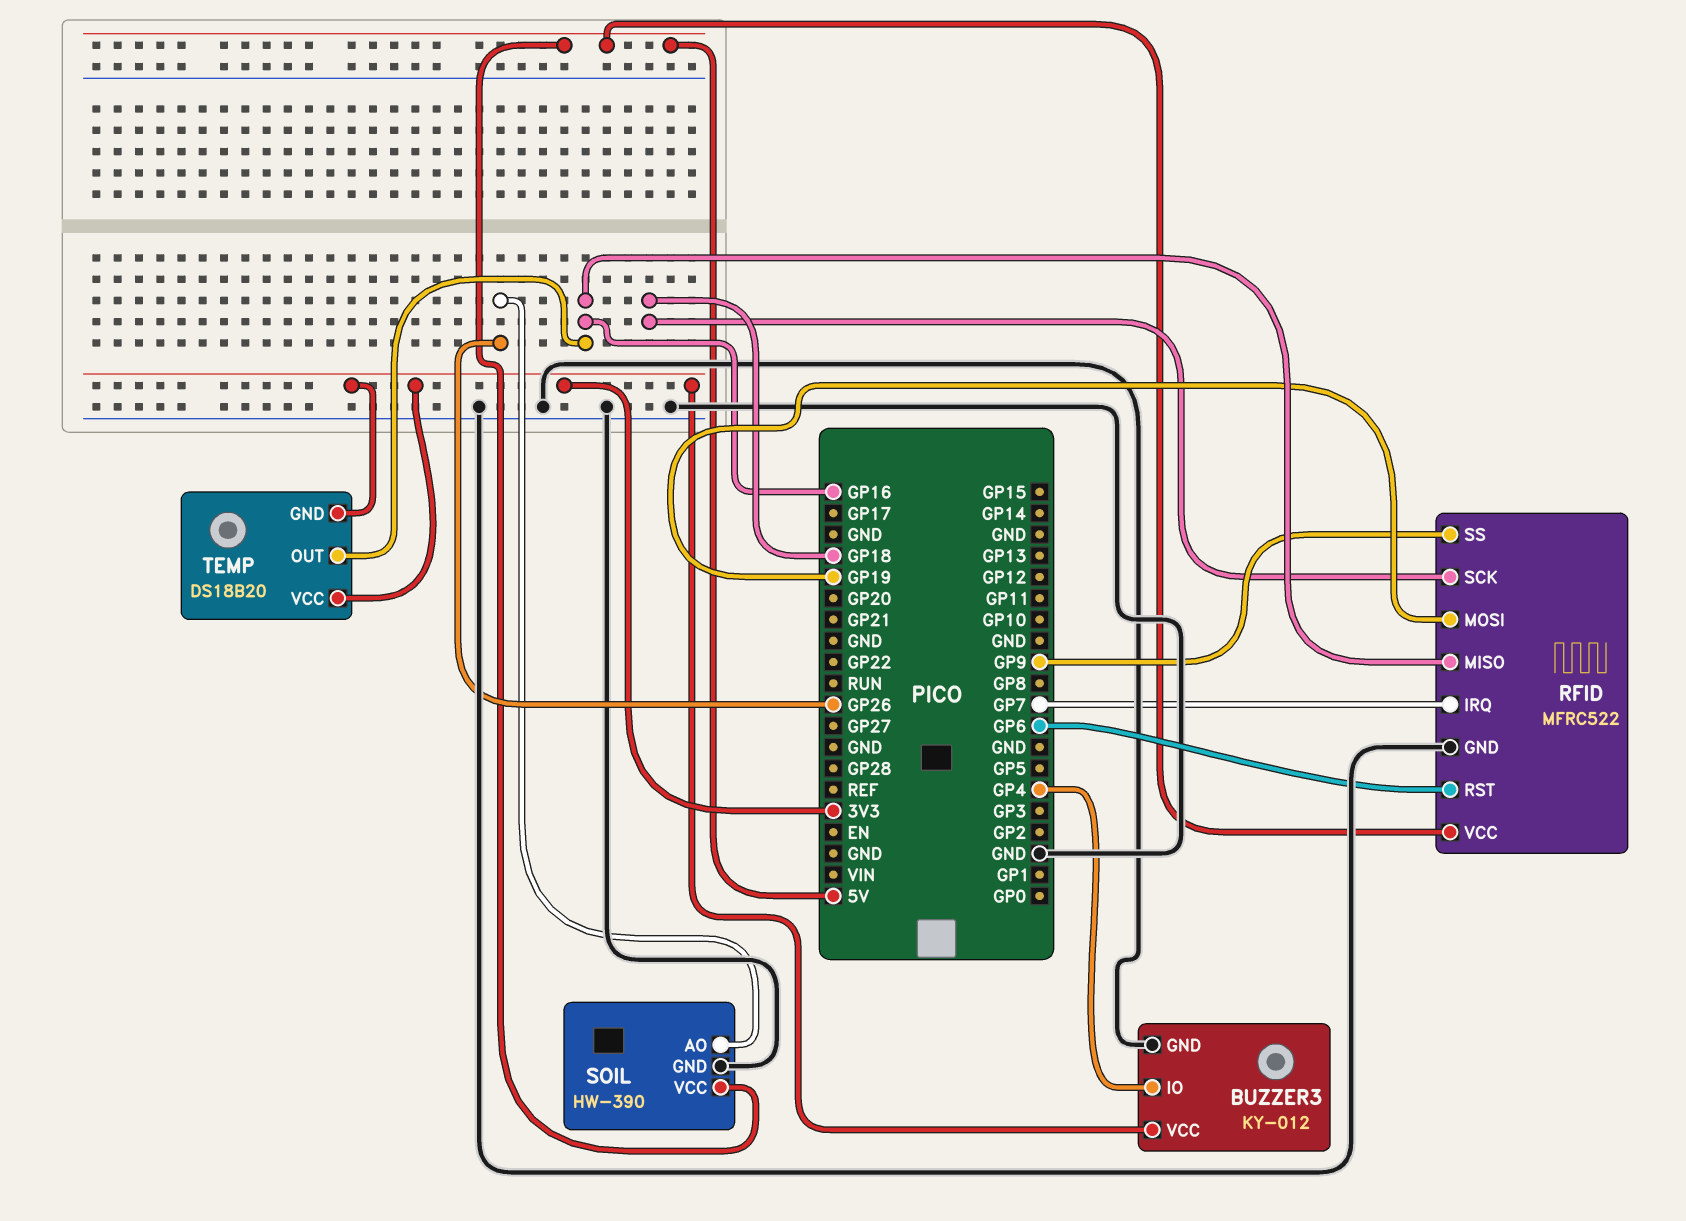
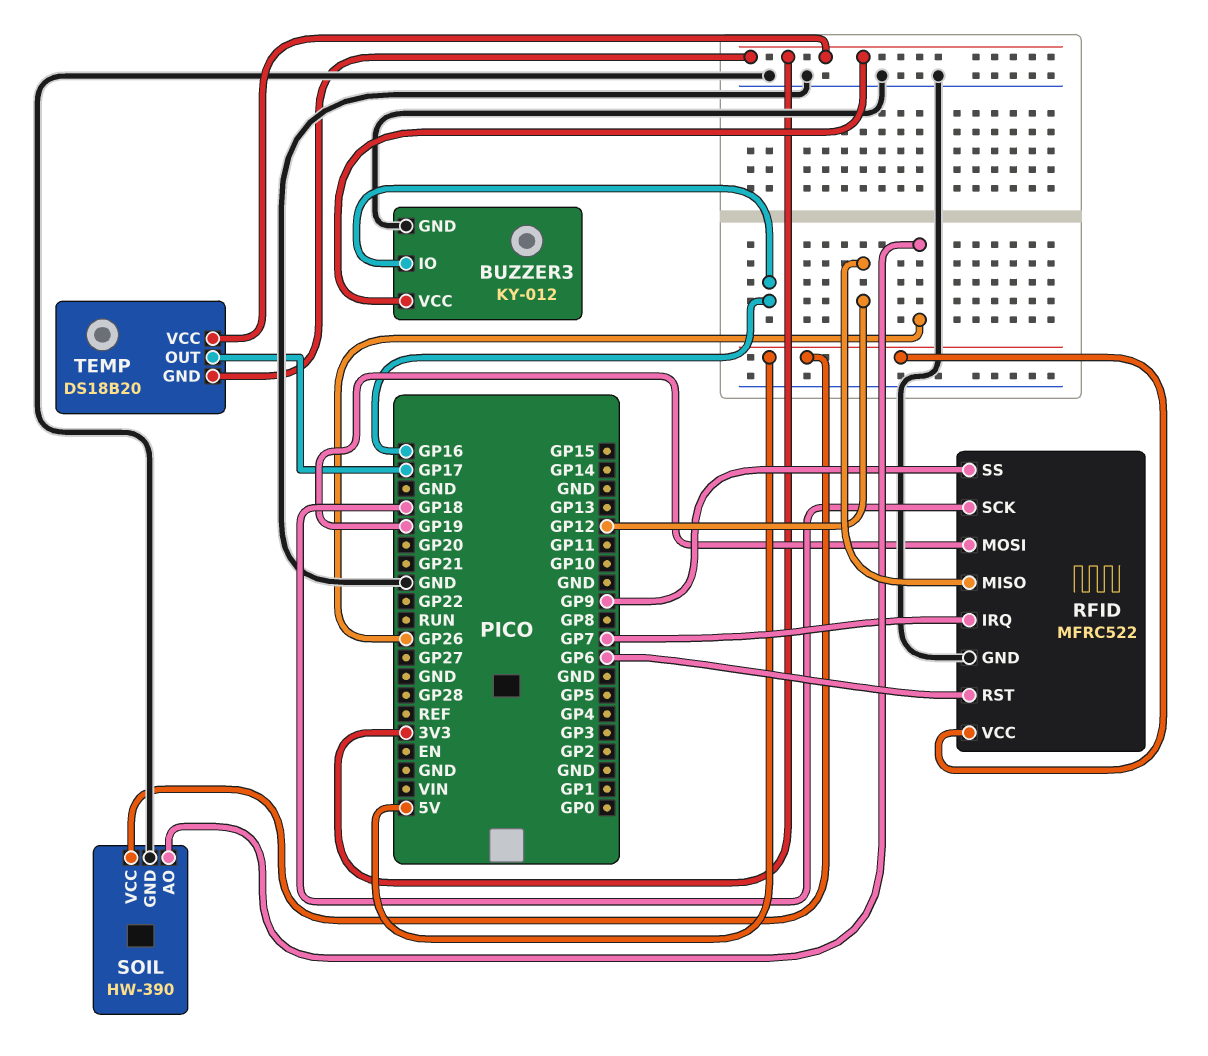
BUZZER3 pin IO: GP4 -> GP16
RFID pin MISO: GP16 -> GP12
TEMP pin OUT: GP16 -> GP17

